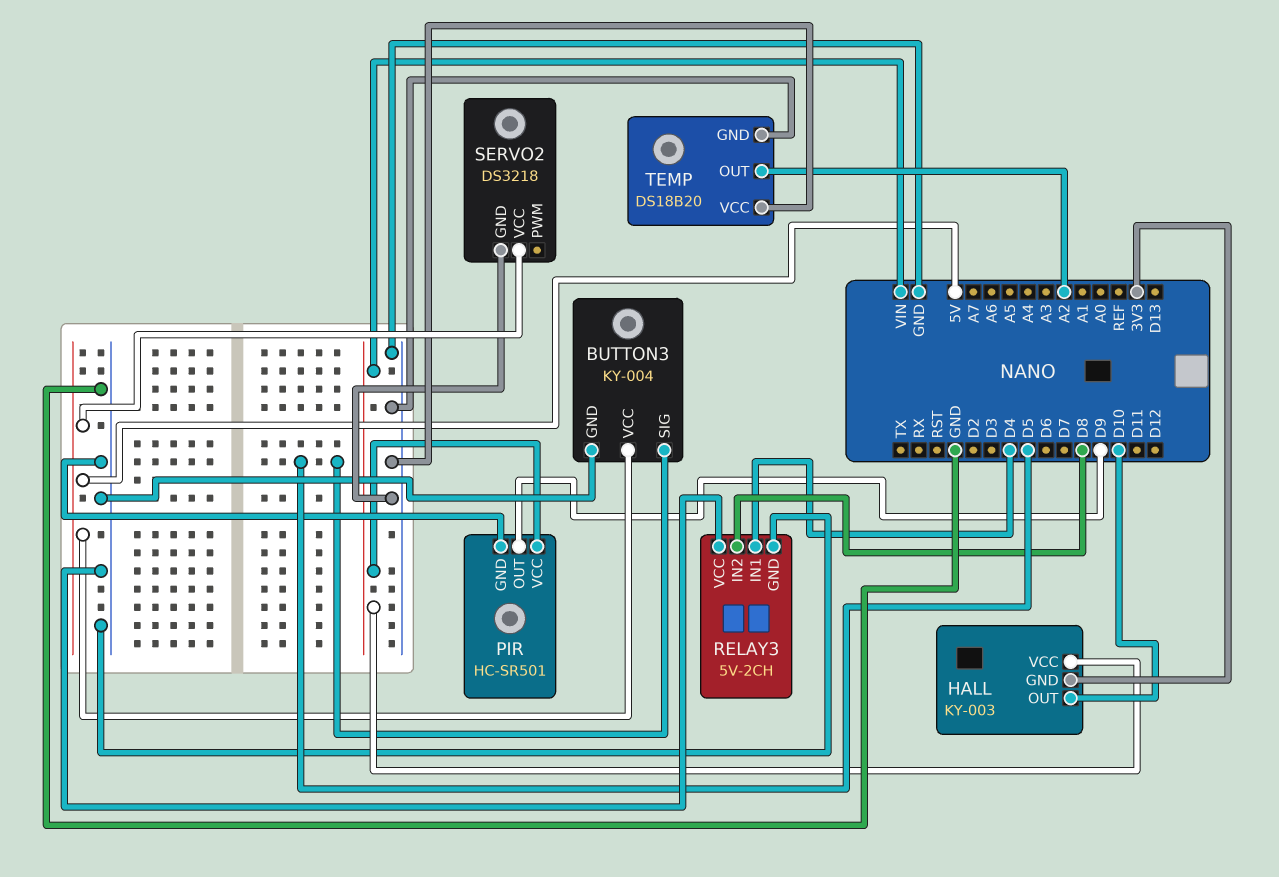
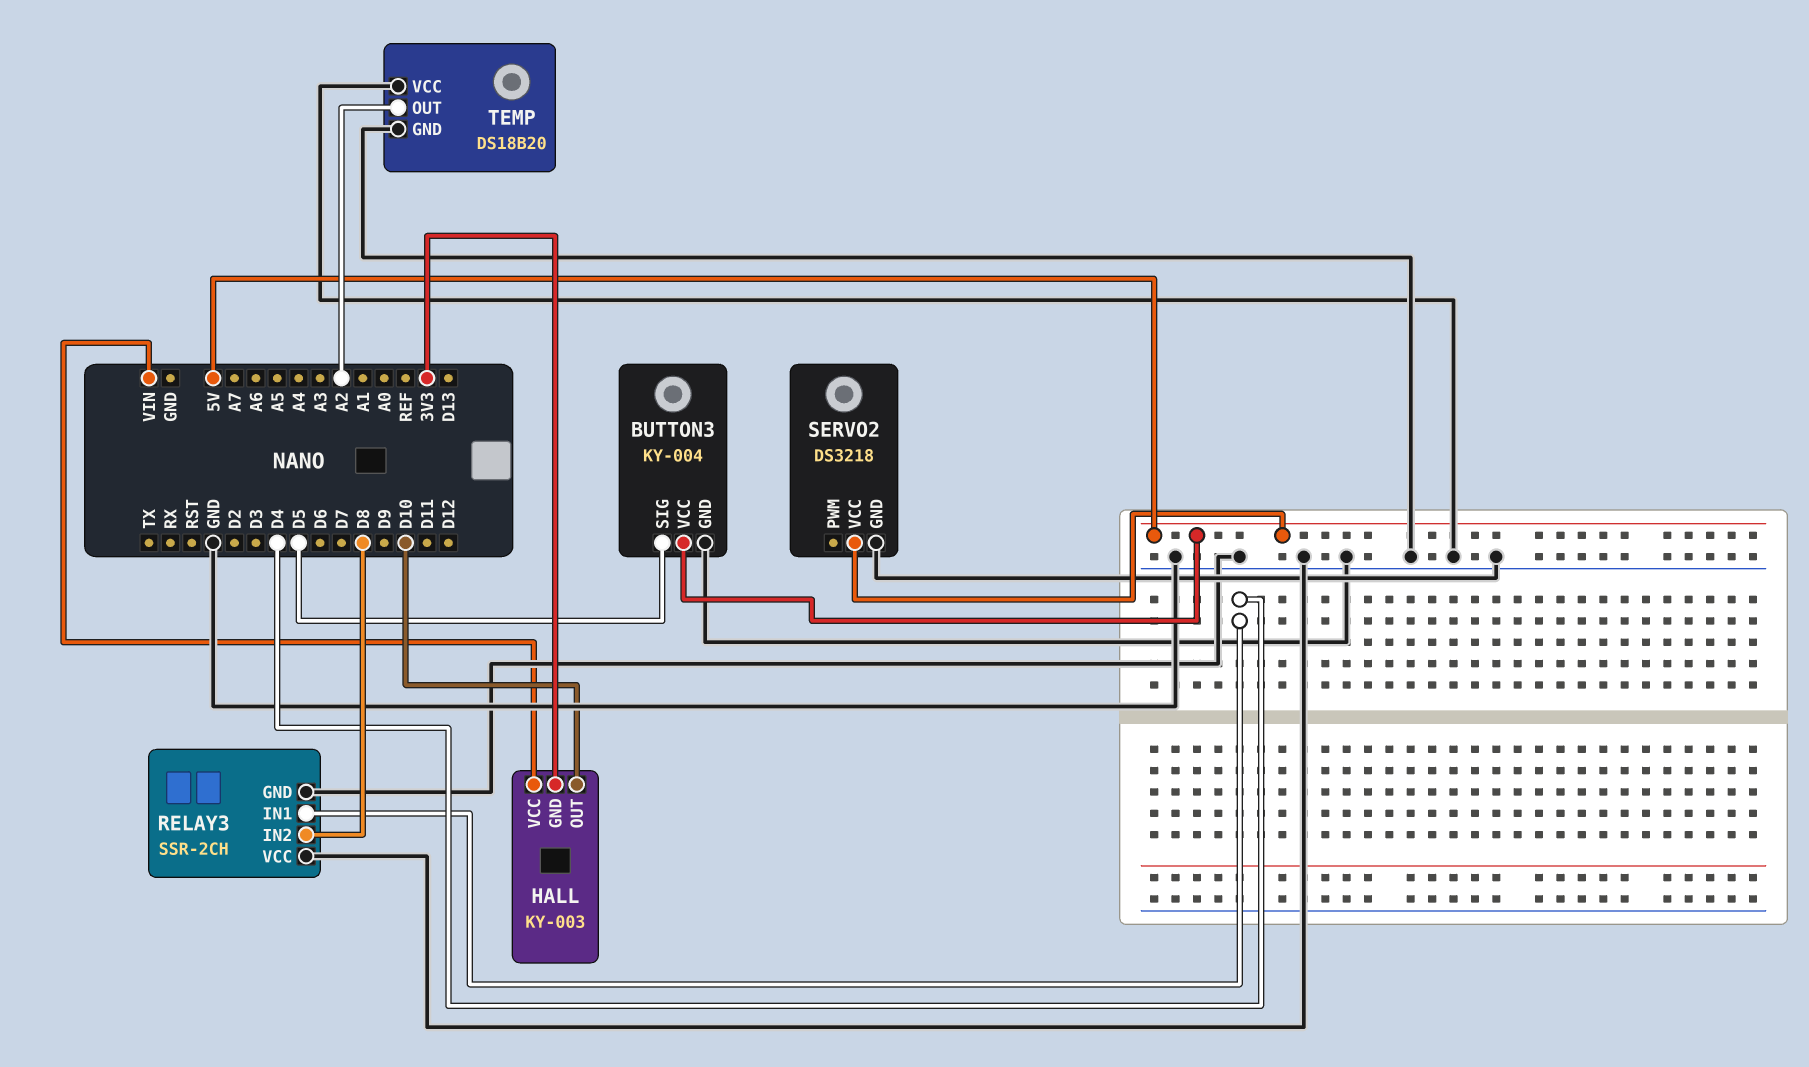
PIR: HC-SR501 -> none
PIR pin GND: GND -> none
PIR pin OUT: D9 -> none
PIR pin VCC: VIN -> none
RELAY3: 5V-2CH -> SSR-2CH

